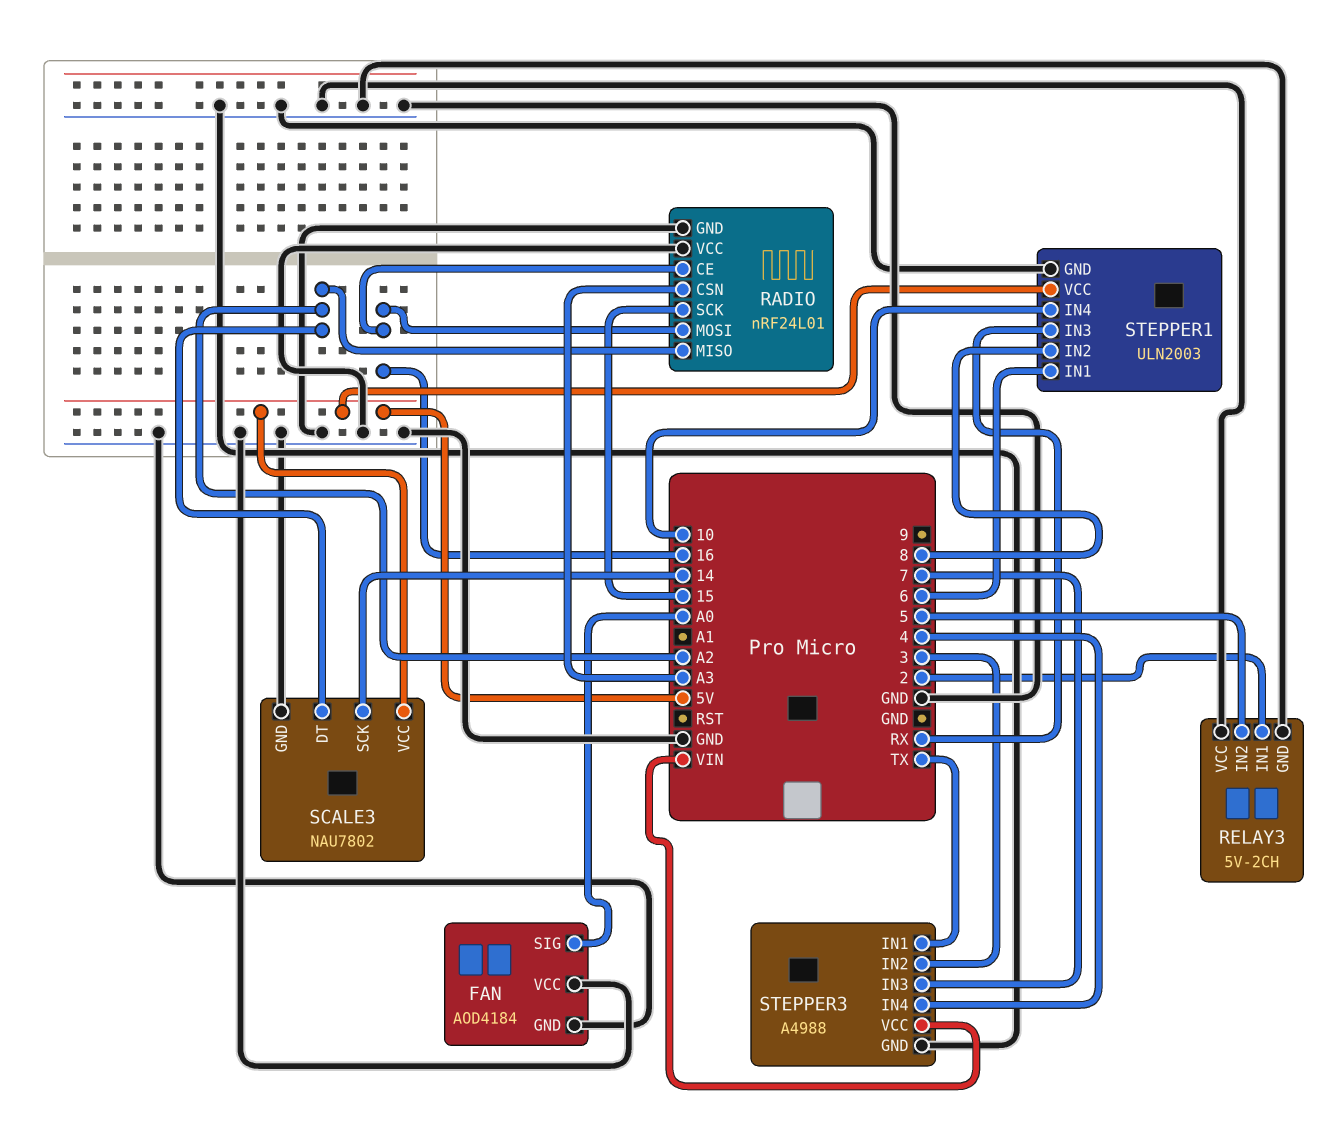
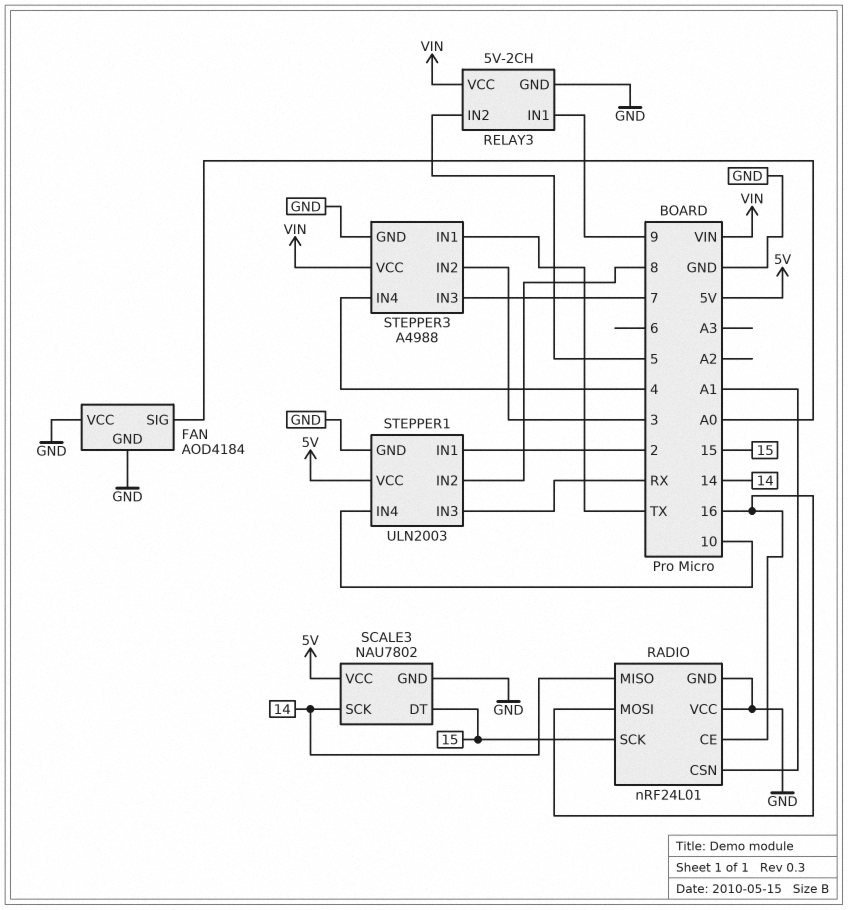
RADIO pin CSN: A3 -> A1
RADIO pin MISO: A2 -> 14
RELAY3 pin IN1: 2 -> 9
RELAY3 pin VCC: GND -> VIN
SCALE3 pin DT: A2 -> 15
STEPPER1 pin IN1: 6 -> 2

